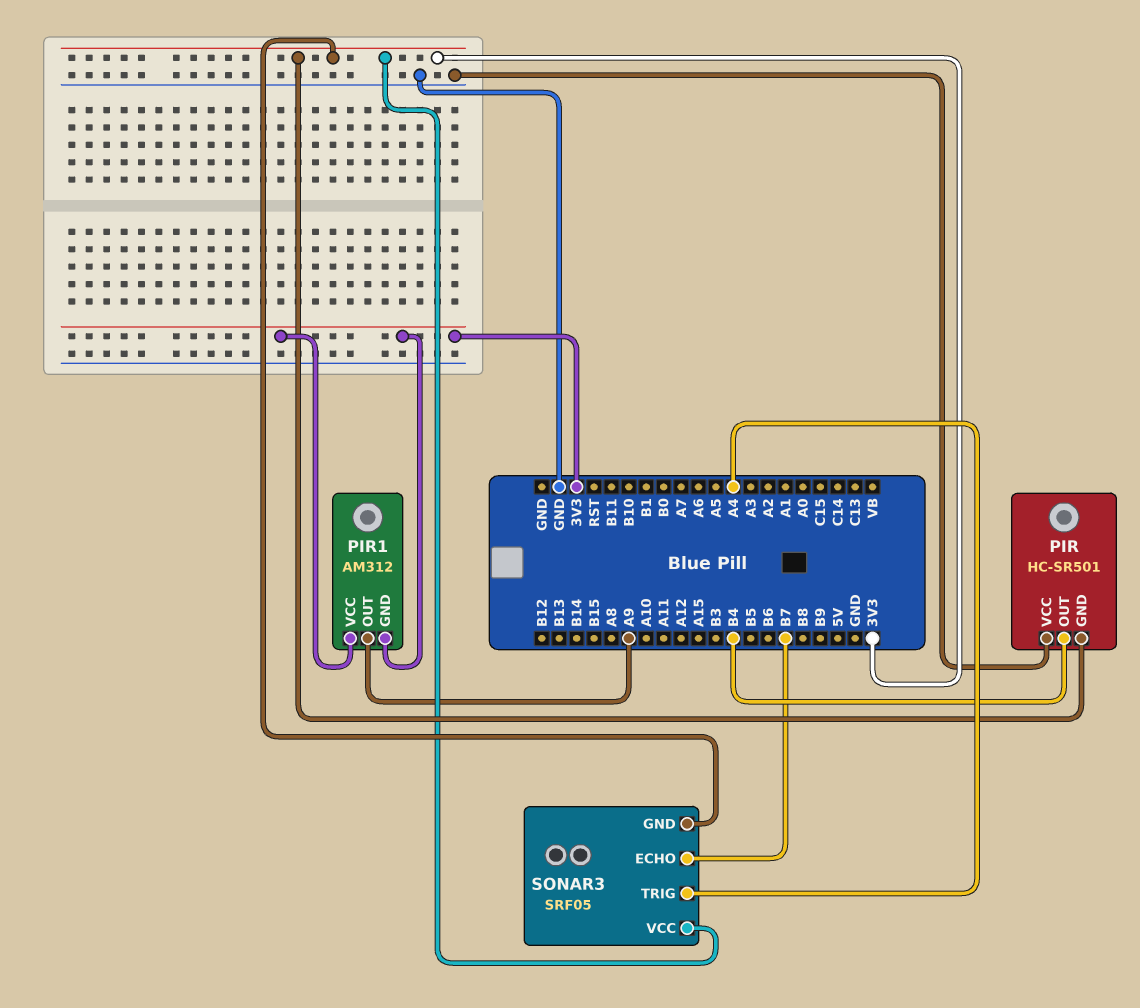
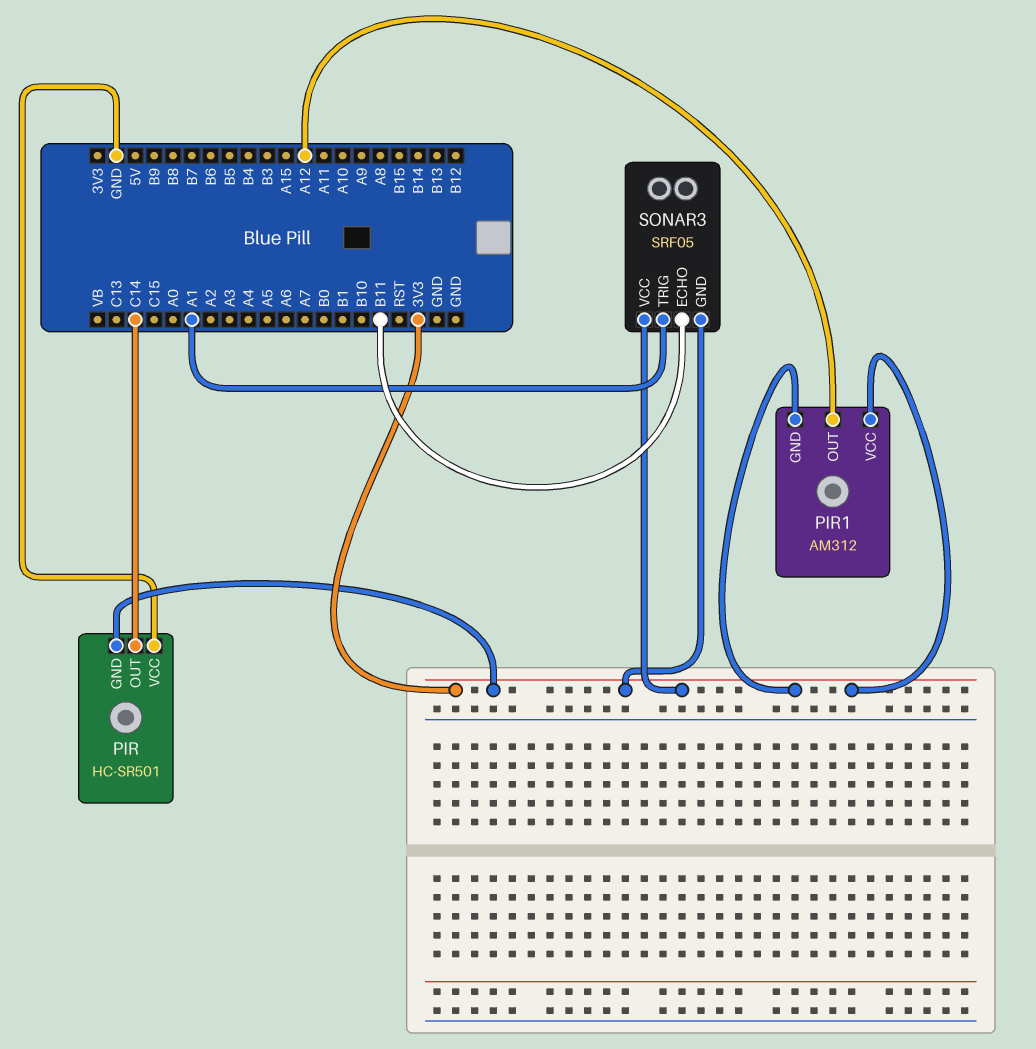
PIR pin OUT: B4 -> C14
PIR1 pin OUT: A9 -> A12
SONAR3 pin ECHO: B7 -> B11
SONAR3 pin TRIG: A4 -> A1

